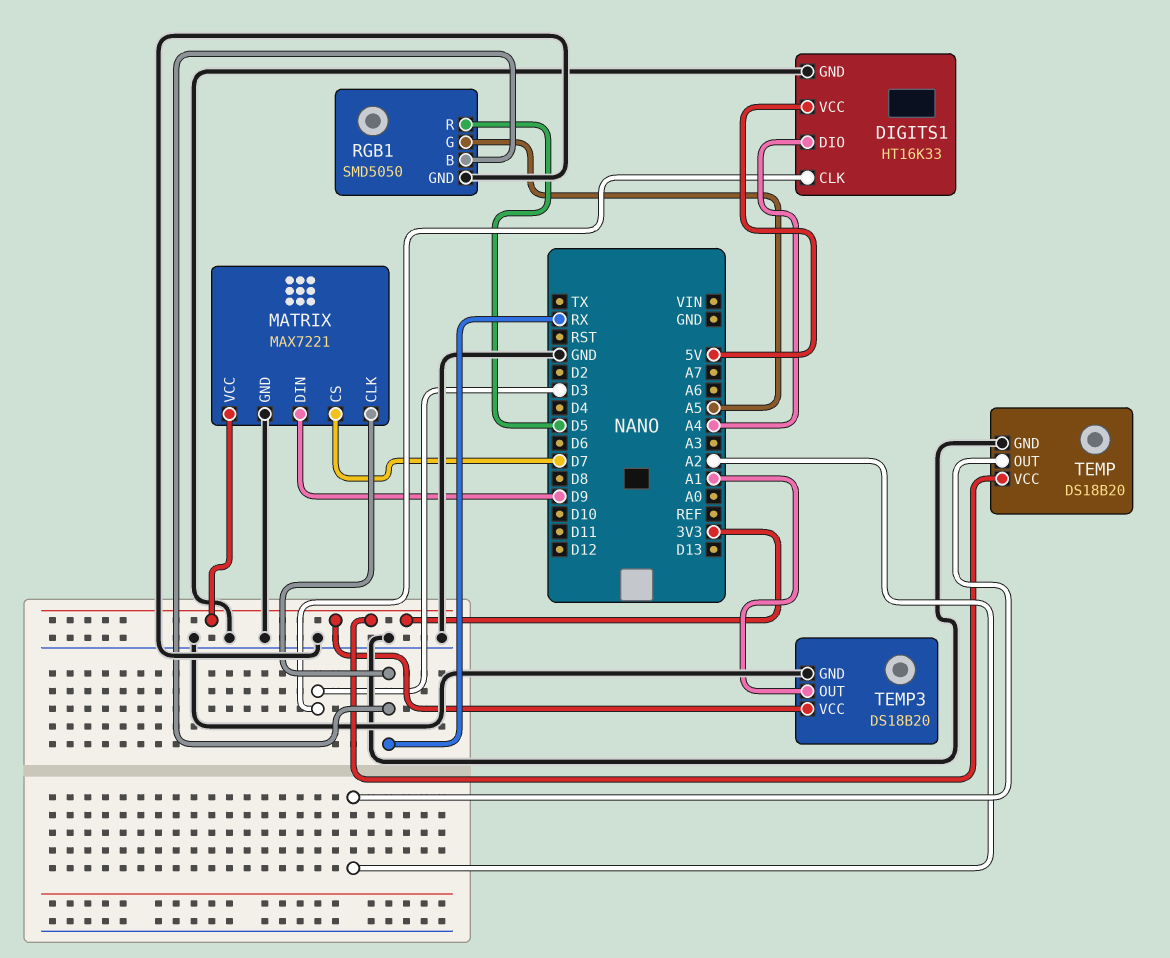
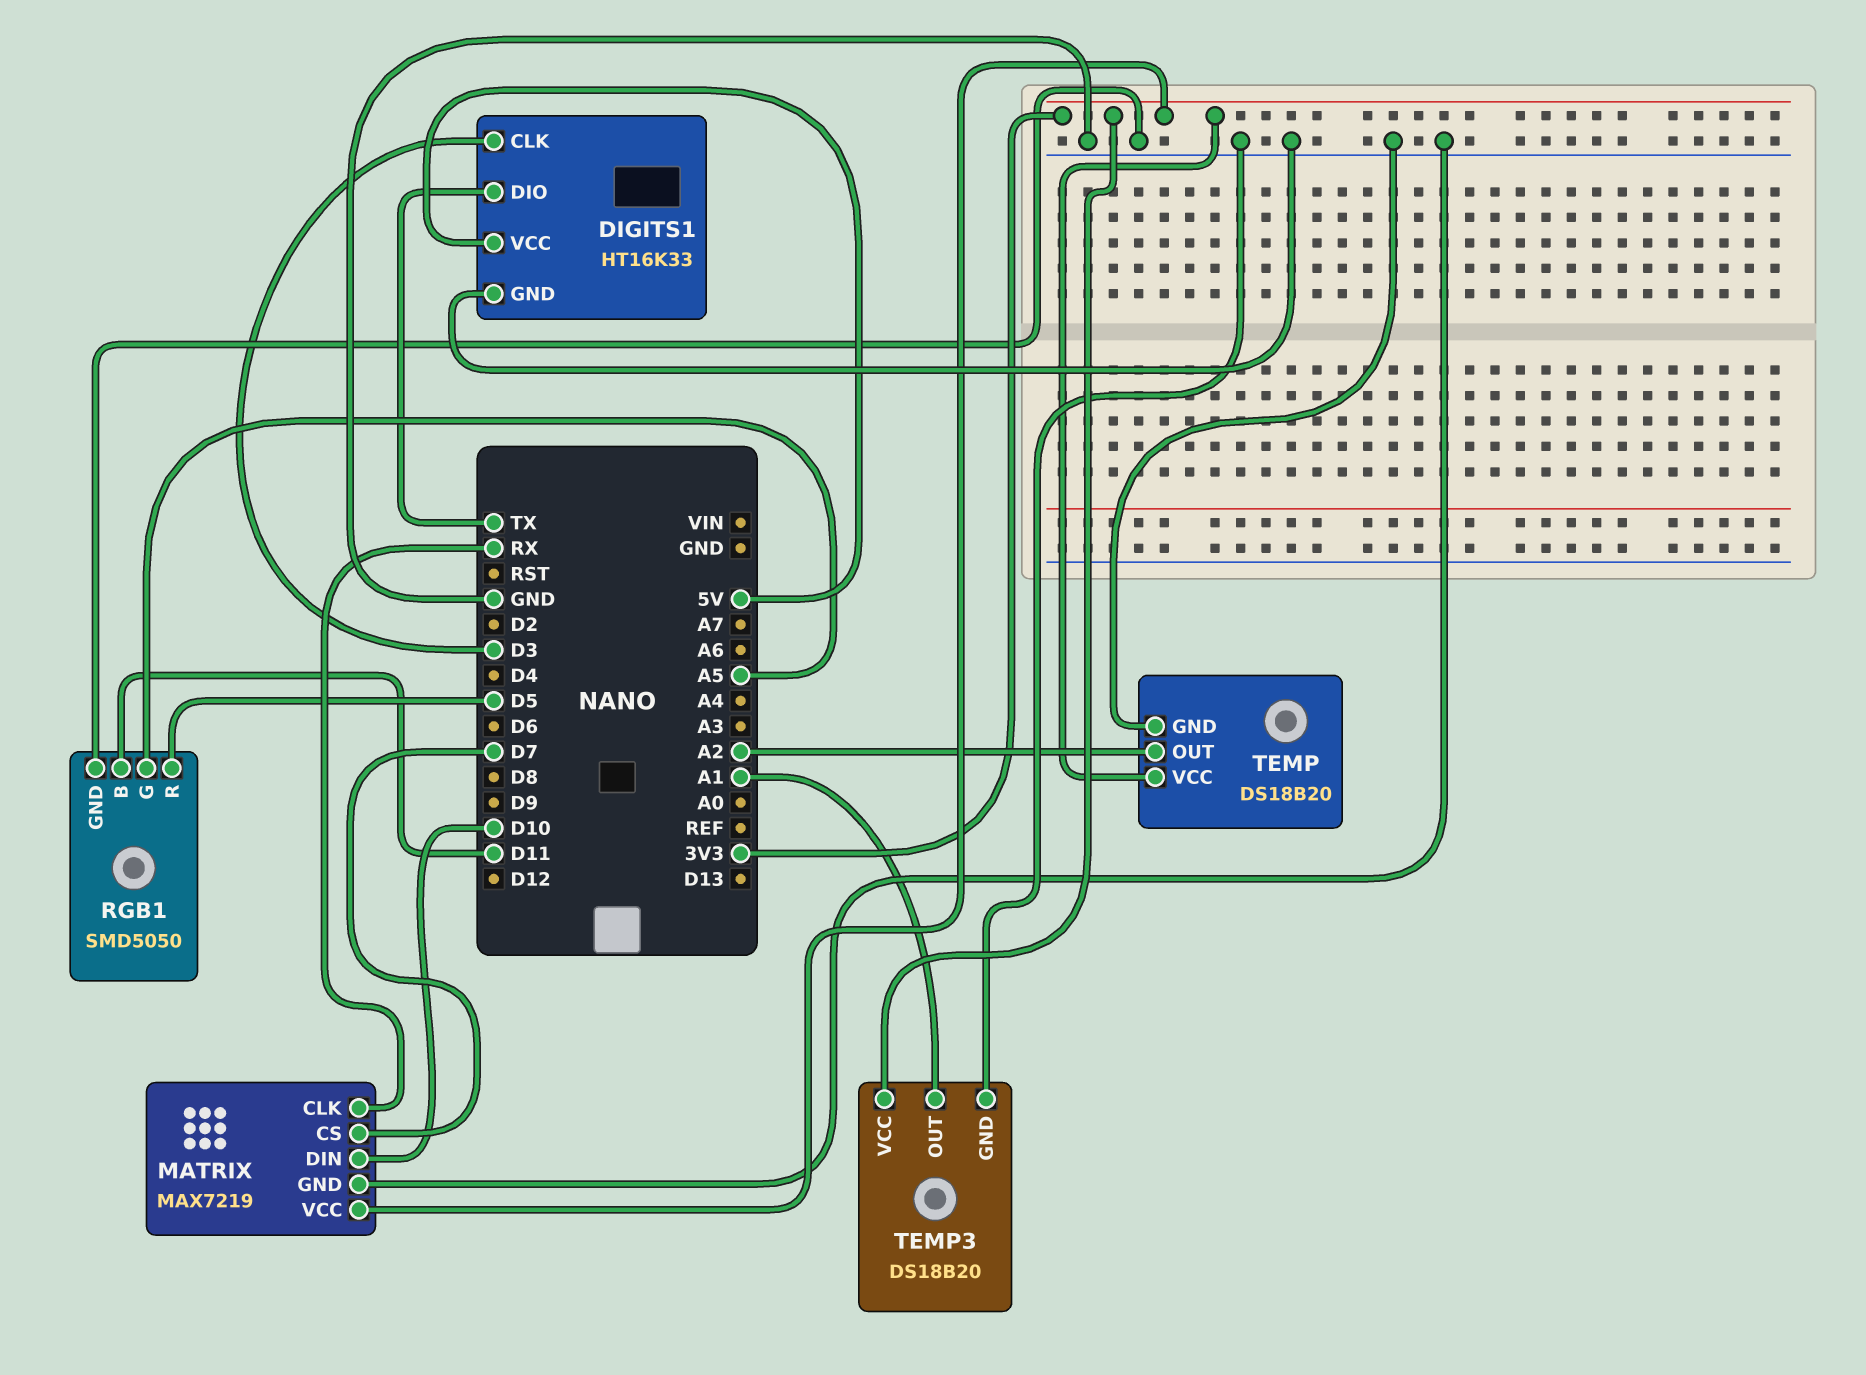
DIGITS1 pin DIO: A4 -> TX
MATRIX: MAX7221 -> MAX7219
MATRIX pin DIN: D9 -> D10
RGB1 pin B: RX -> D11

